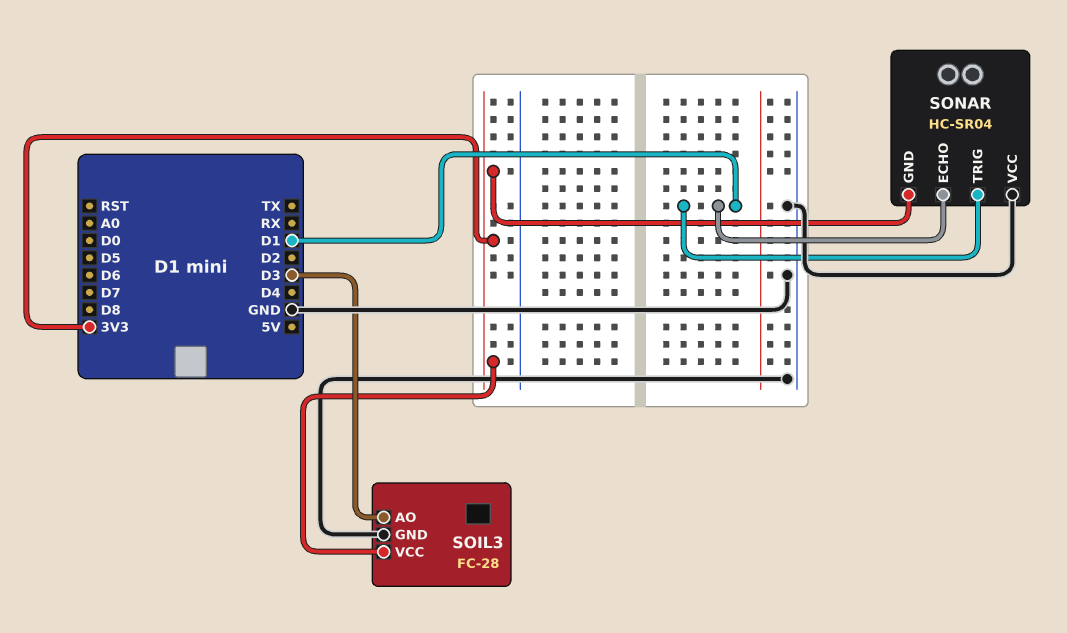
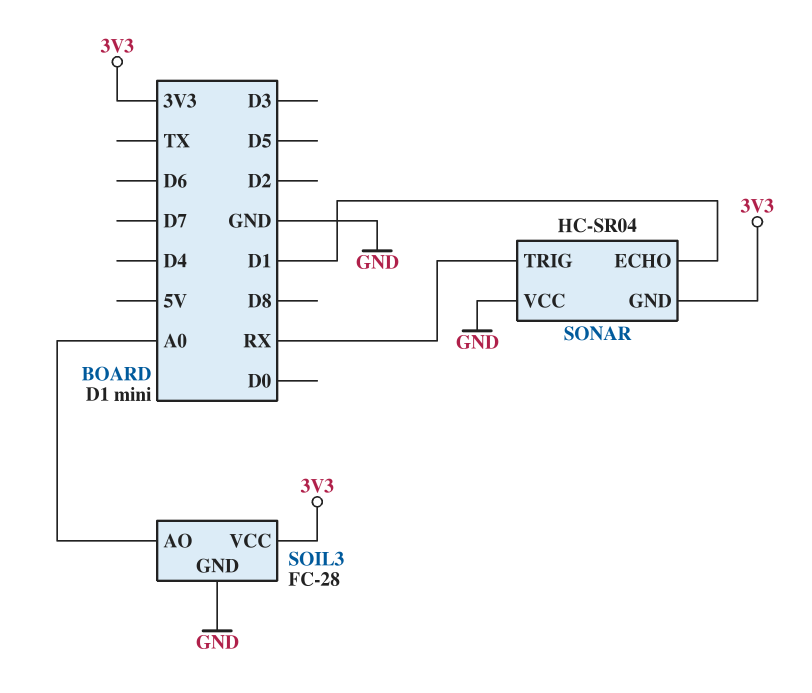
SOIL3 pin AO: D3 -> A0
SONAR pin TRIG: D1 -> RX

